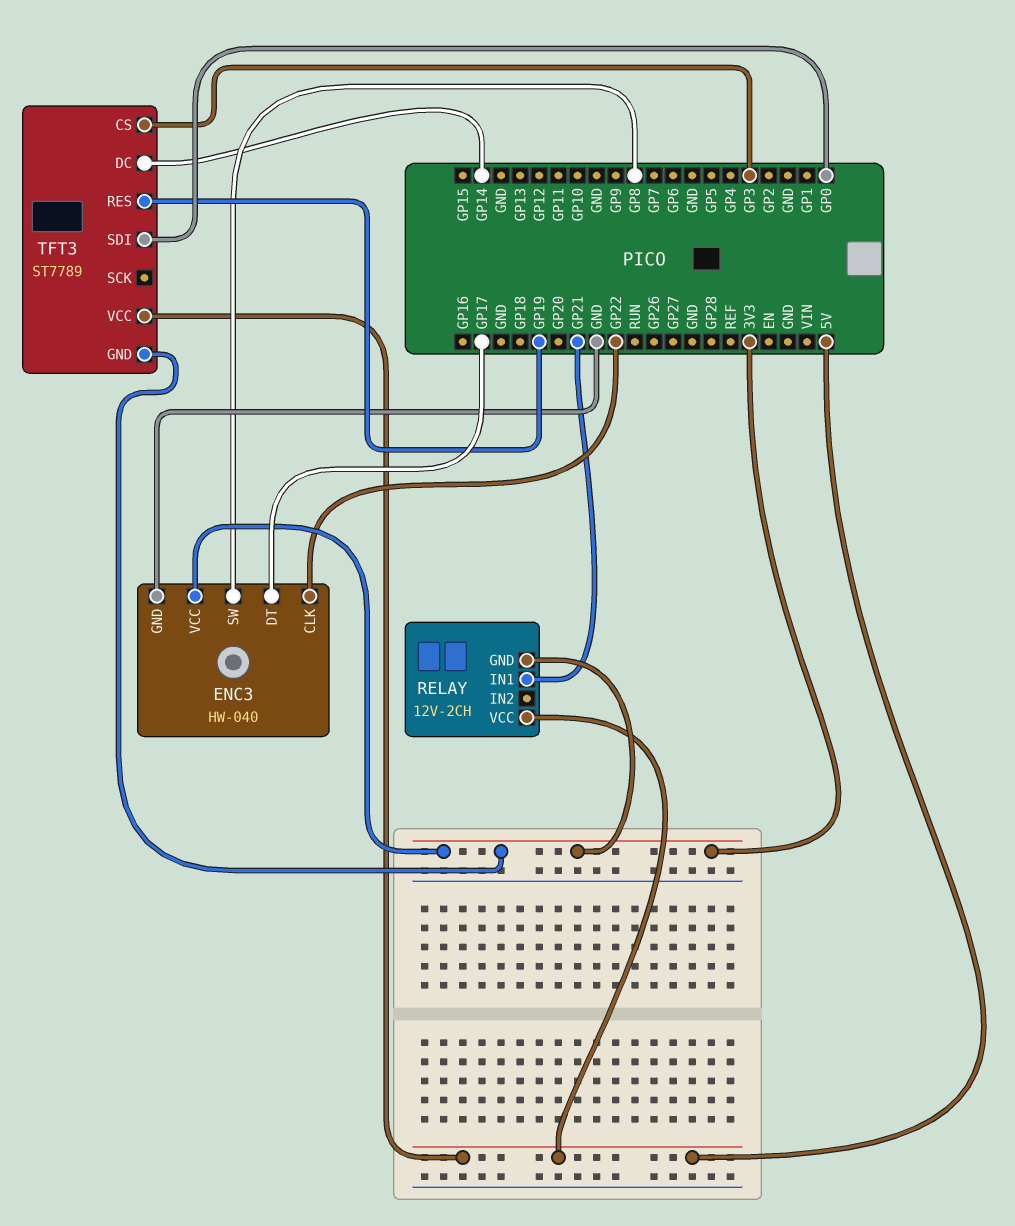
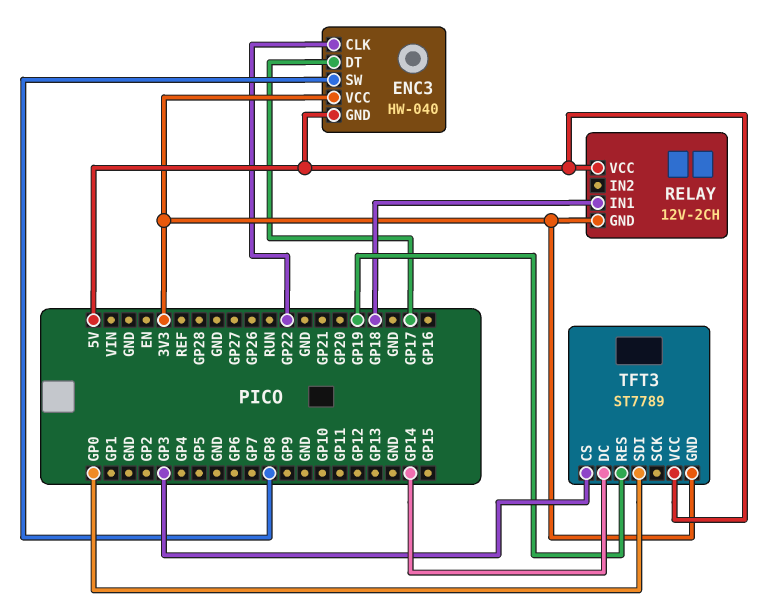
ENC3 pin GND: GND -> 5V
RELAY pin IN1: GP21 -> GP18

